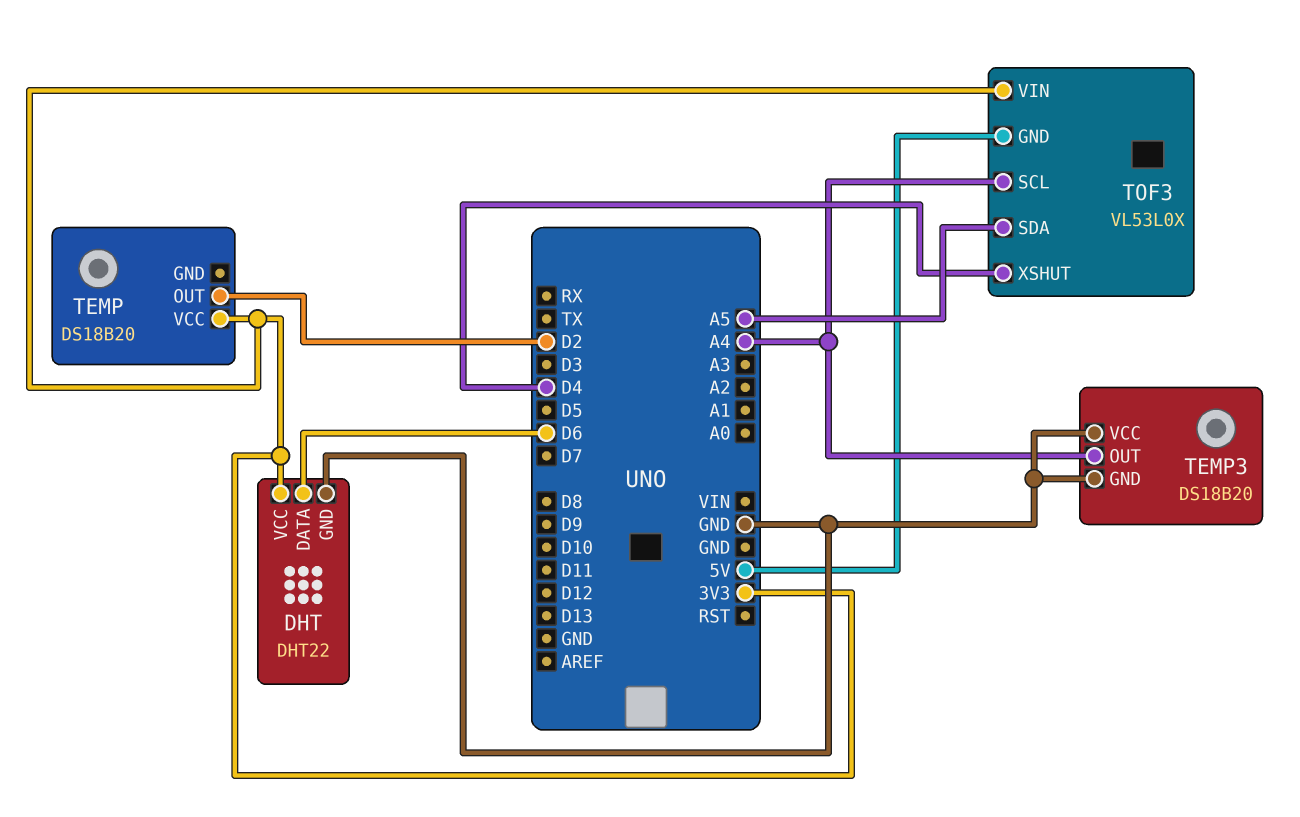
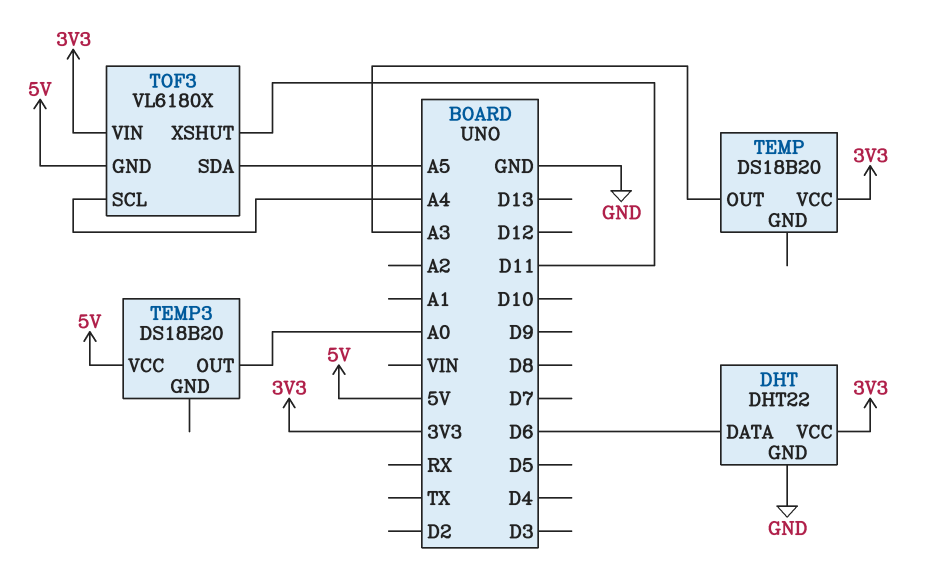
TEMP pin OUT: D2 -> A3
TEMP3 pin GND: GND -> none
TEMP3 pin OUT: A4 -> A0
TEMP3 pin VCC: GND -> 5V
TOF3: VL53L0X -> VL6180X
TOF3 pin XSHUT: D4 -> D11

